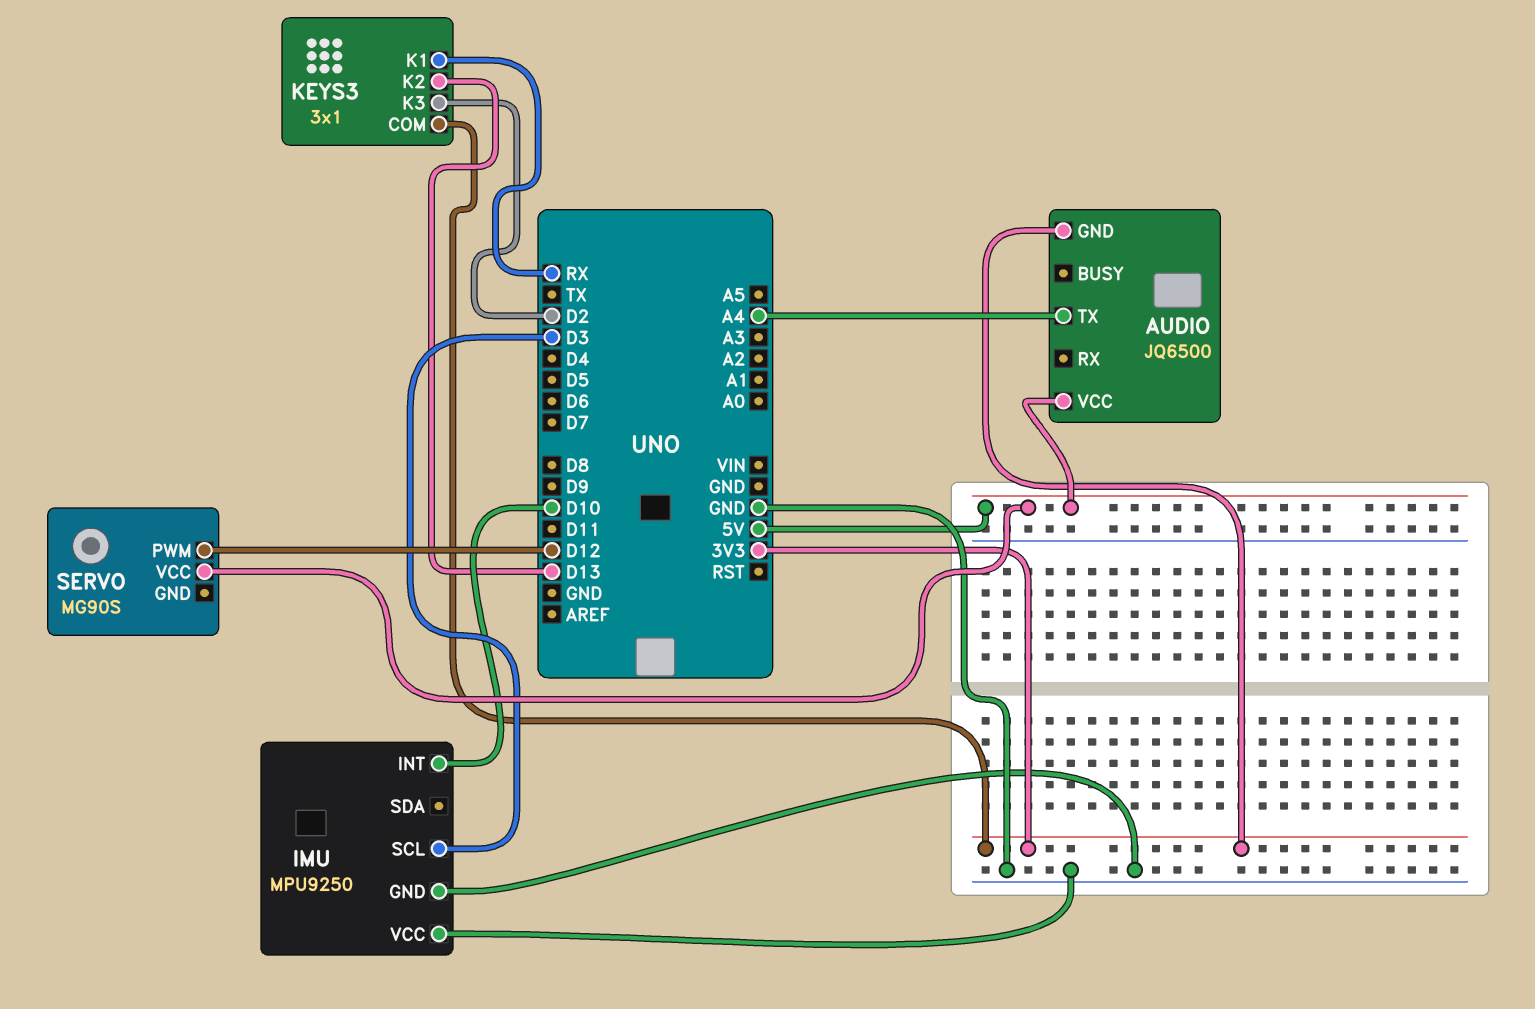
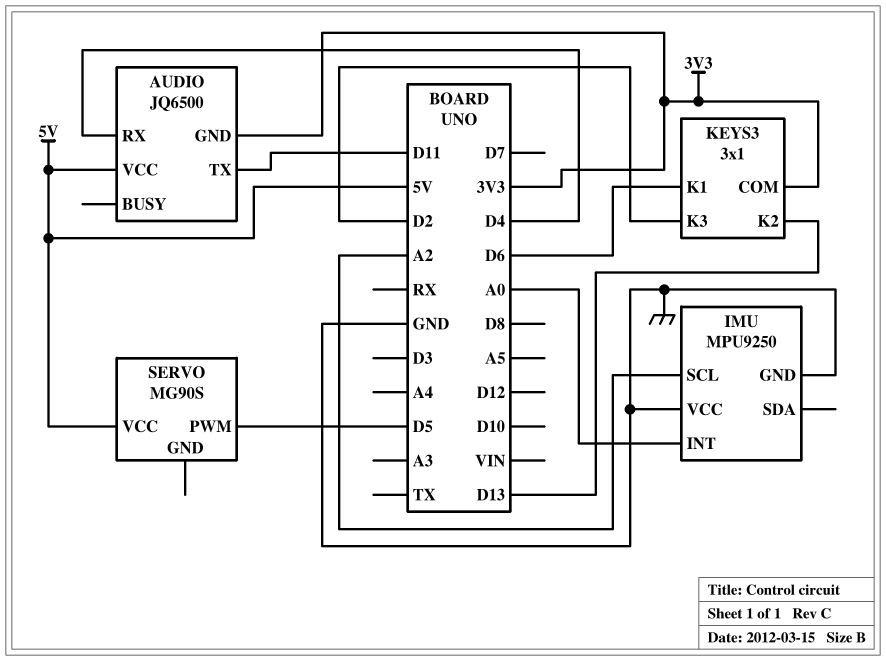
AUDIO pin RX: none -> D4
AUDIO pin TX: A4 -> D11
IMU pin INT: D10 -> A0
IMU pin SCL: D3 -> A2
KEYS3 pin K1: RX -> D6
SERVO pin PWM: D12 -> D5

